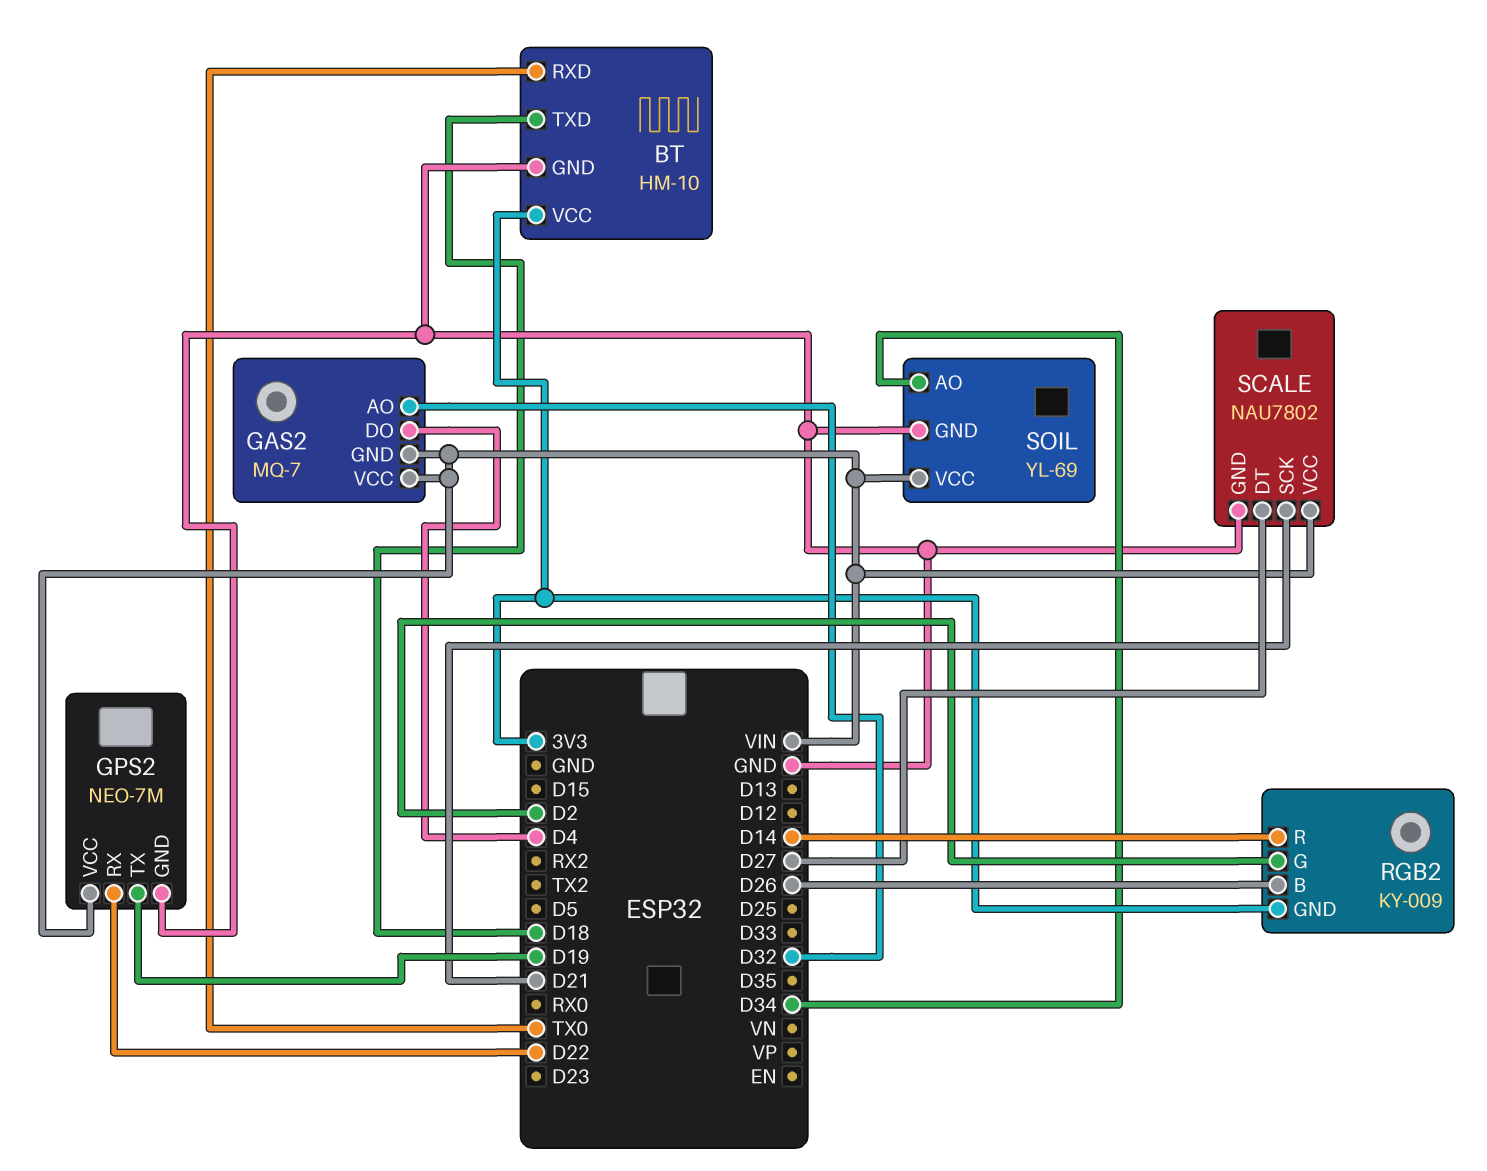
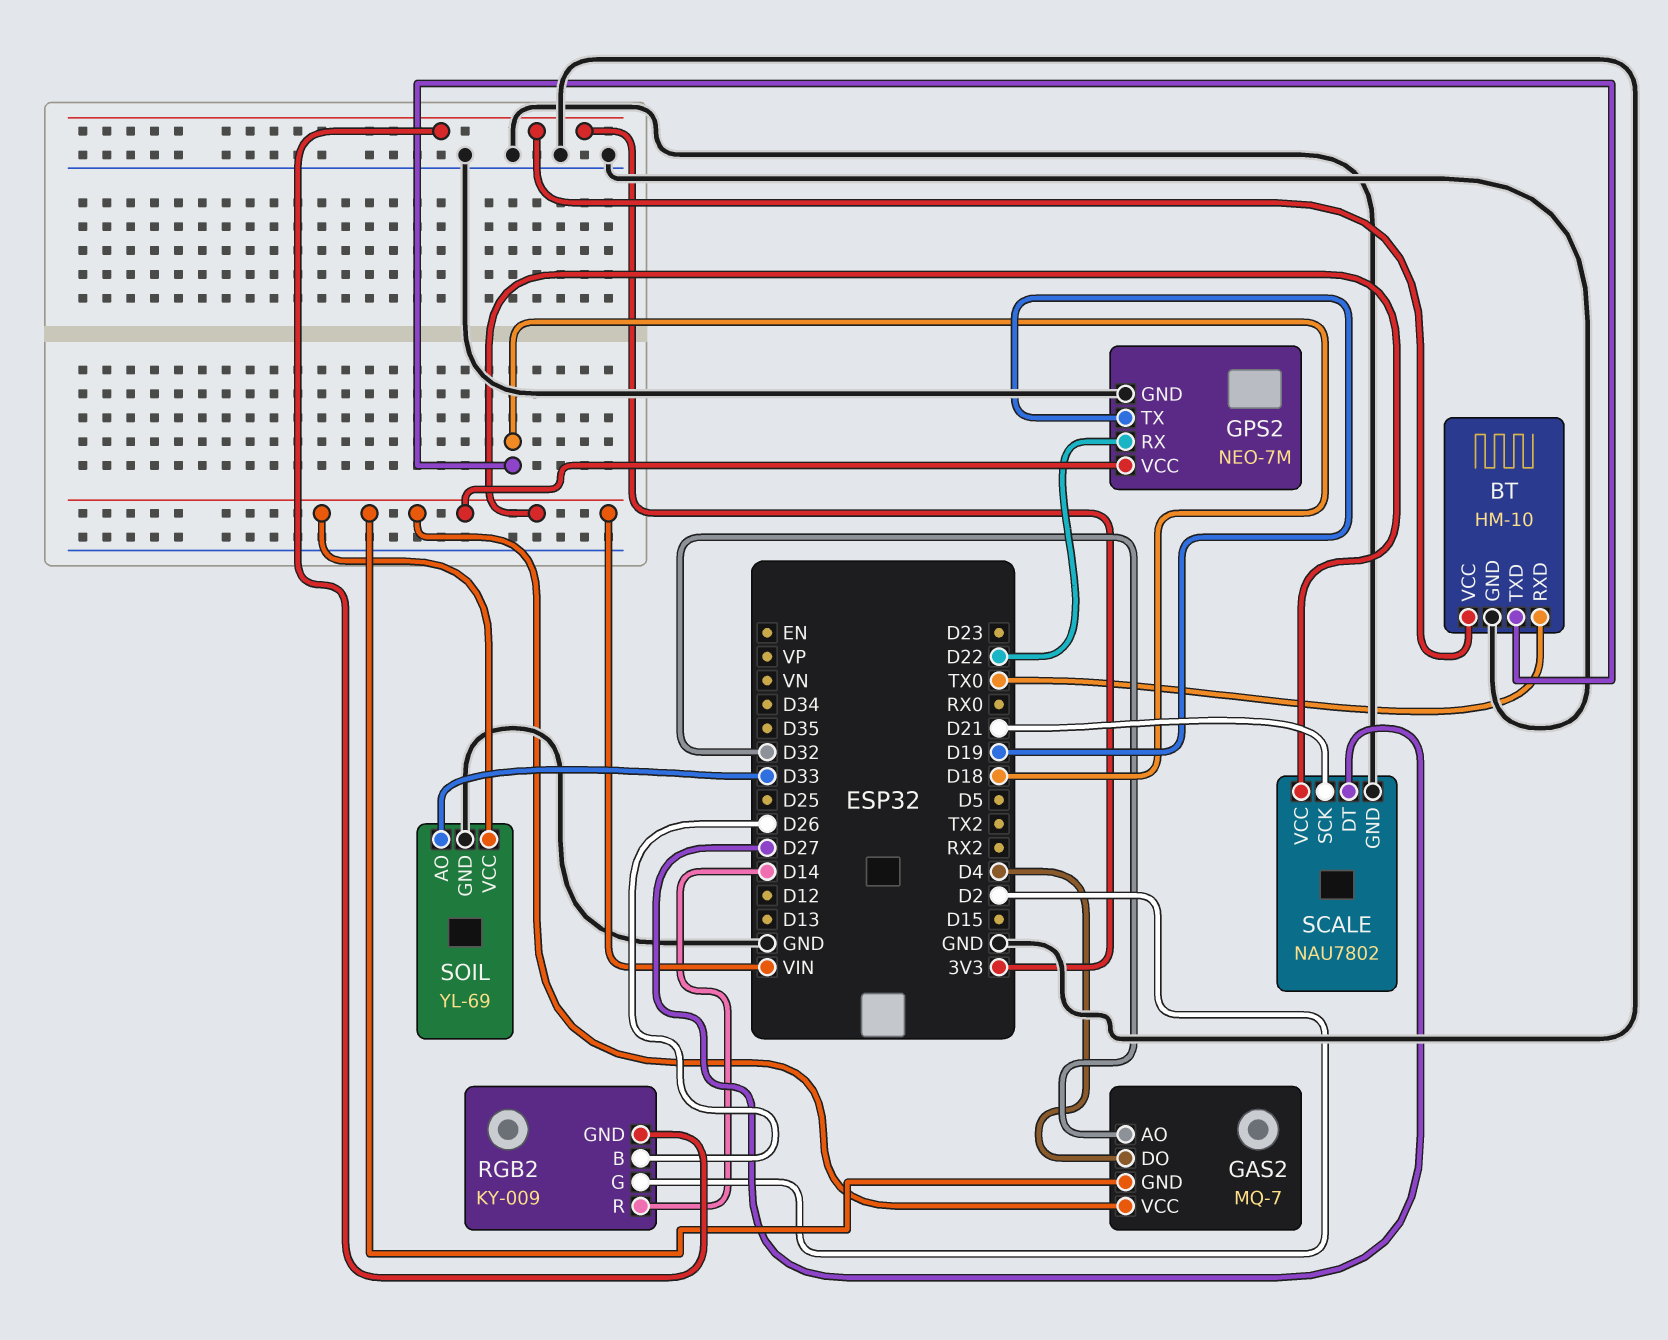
SOIL pin AO: D34 -> D33

